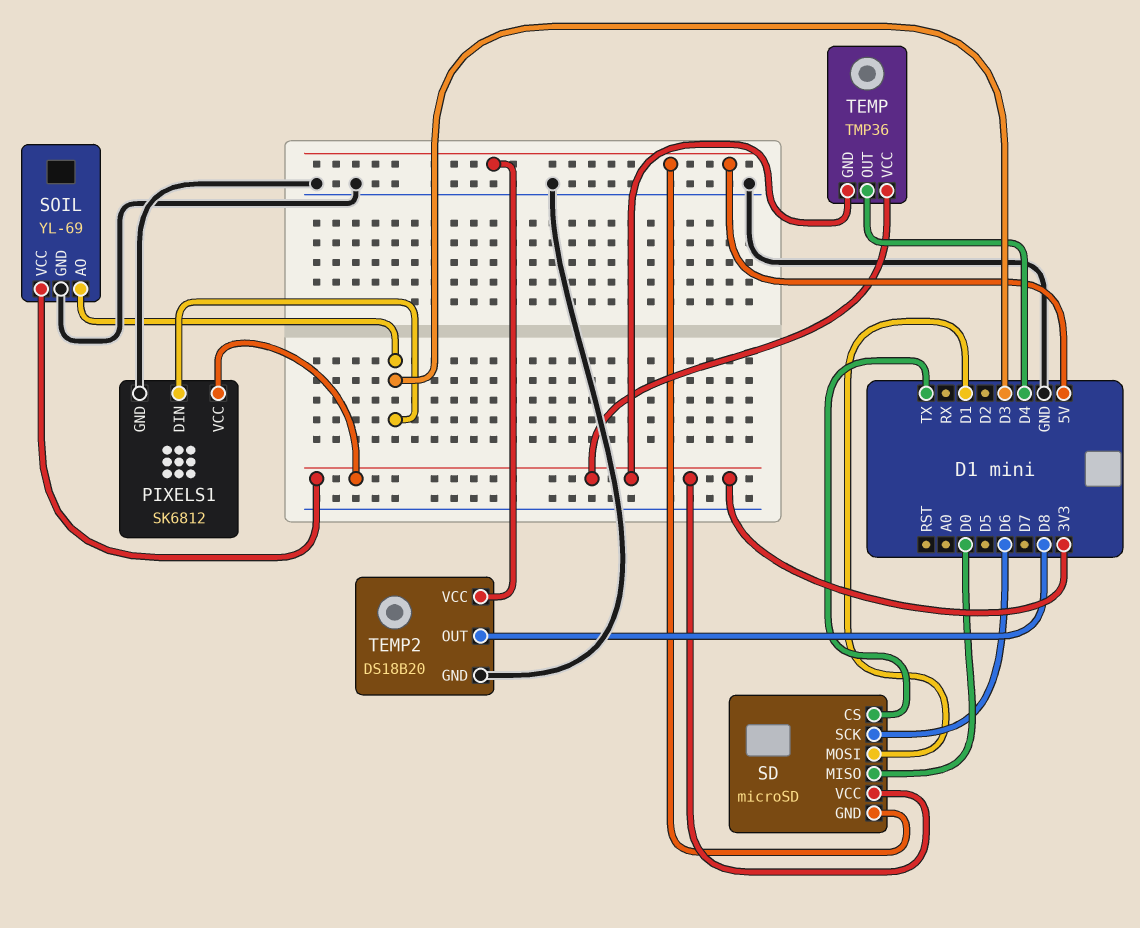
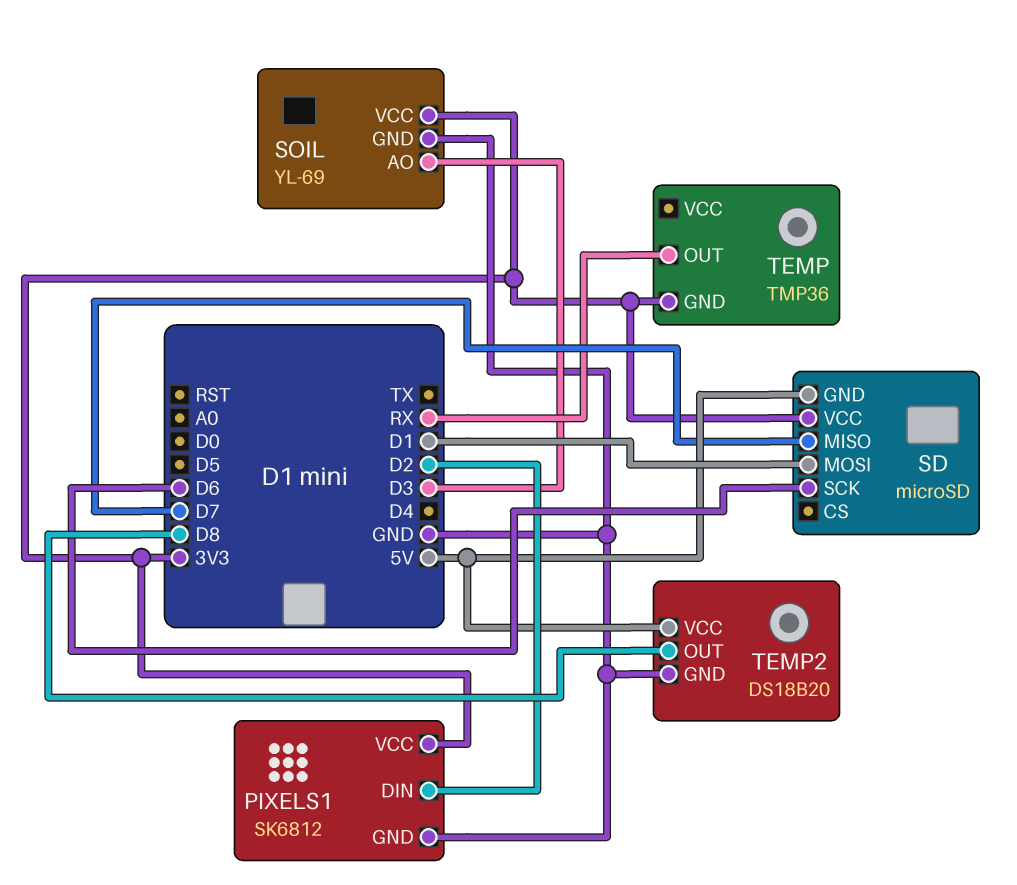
PIXELS1 pin DIN: D3 -> D2
SD pin CS: TX -> none
SD pin MISO: D0 -> D7
TEMP pin OUT: D4 -> RX
TEMP pin VCC: 3V3 -> none

